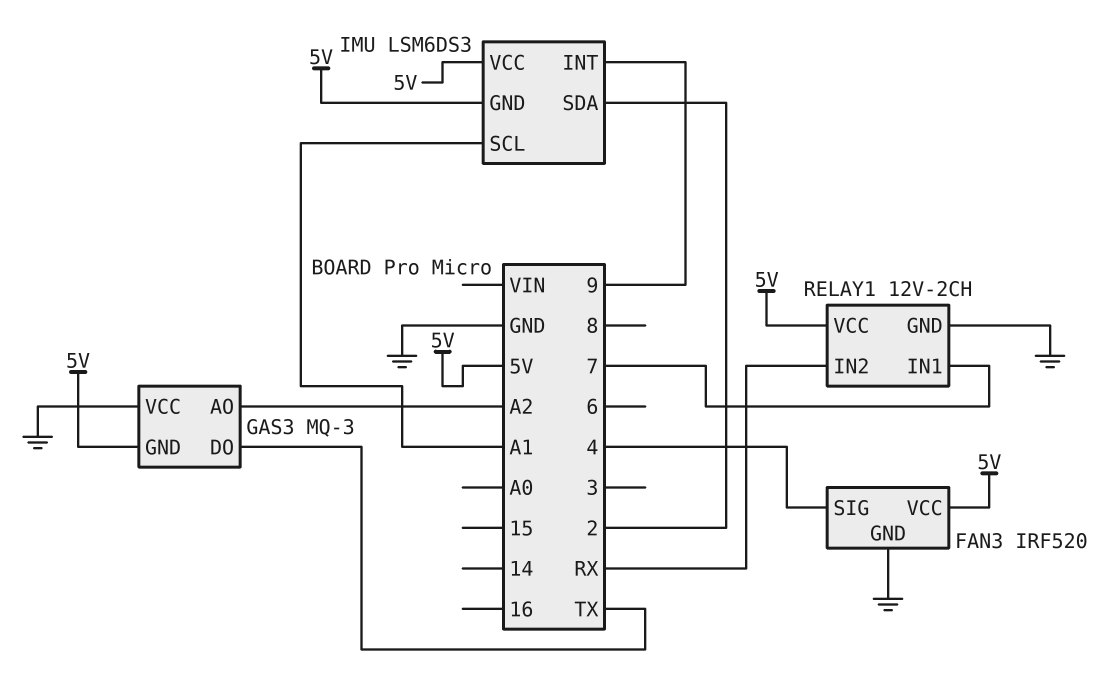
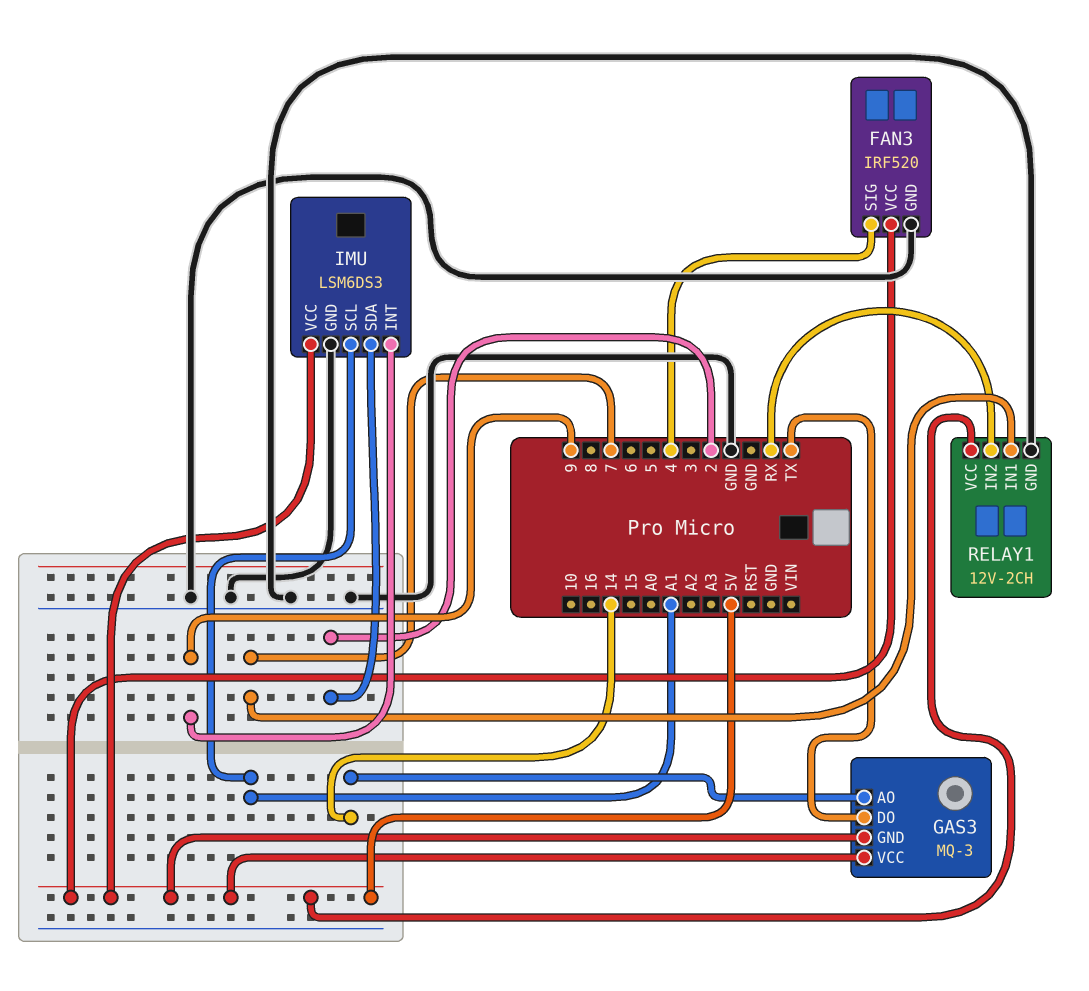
GAS3 pin AO: A2 -> 14
GAS3 pin VCC: GND -> 5V
IMU pin GND: 5V -> GND

